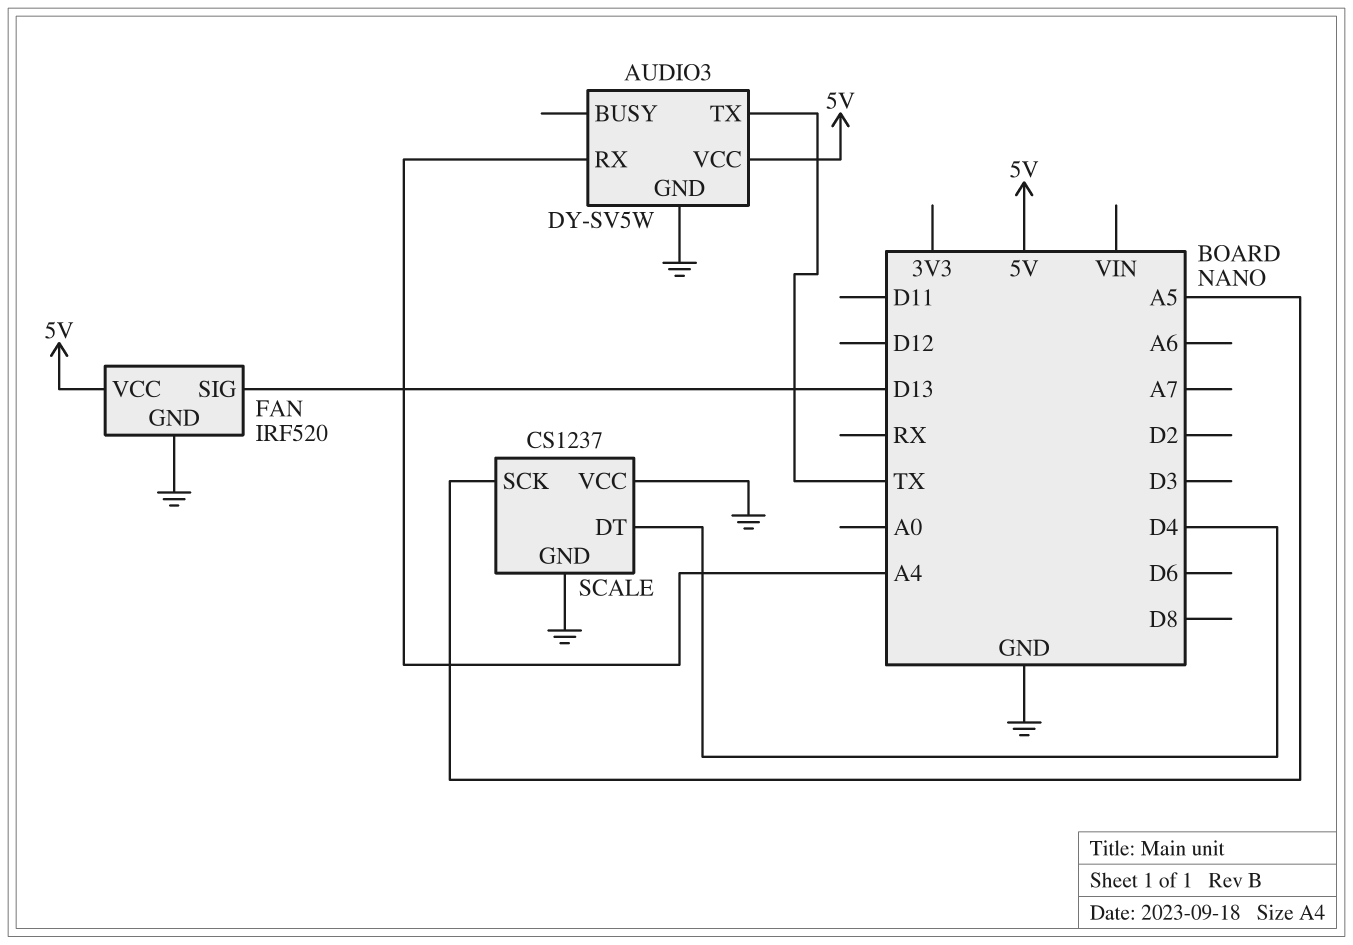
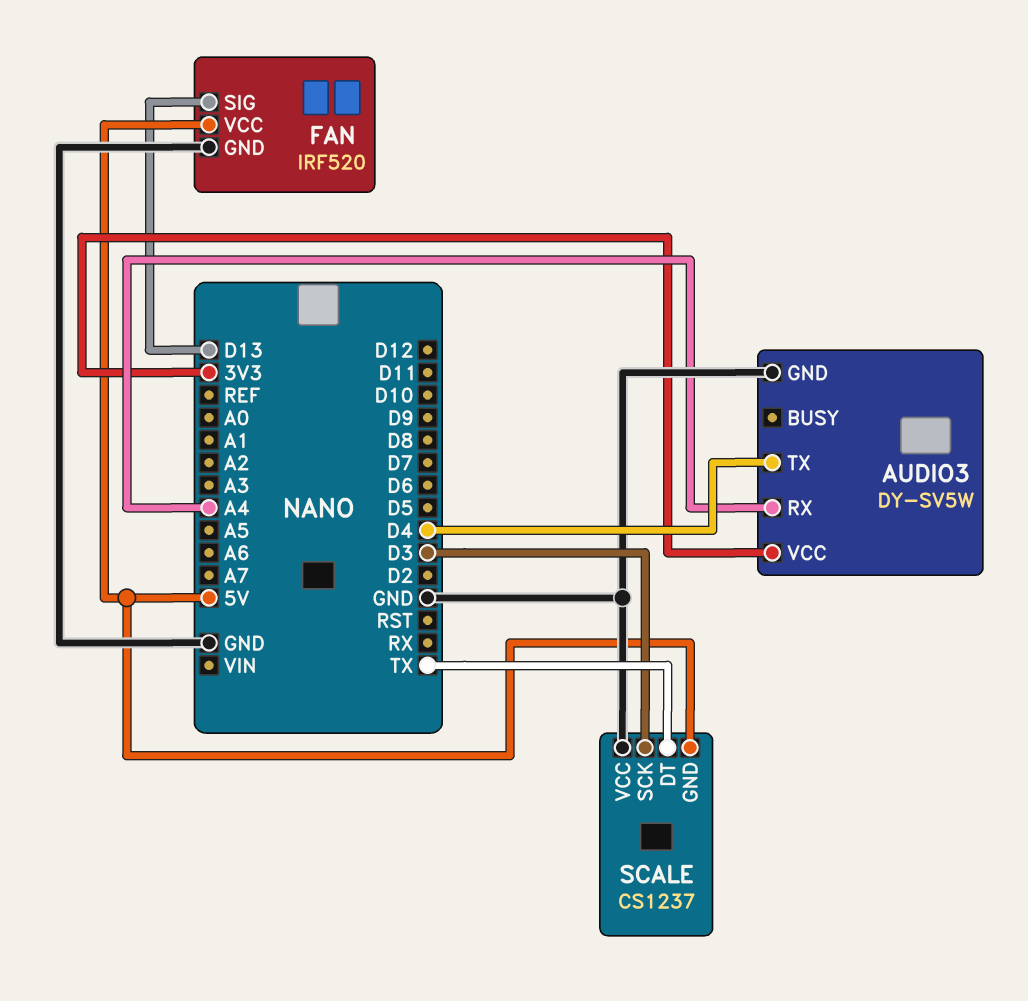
AUDIO3 pin TX: TX -> D4
AUDIO3 pin VCC: 5V -> 3V3
SCALE pin DT: D4 -> TX
SCALE pin GND: GND -> 5V
SCALE pin SCK: A5 -> D3

